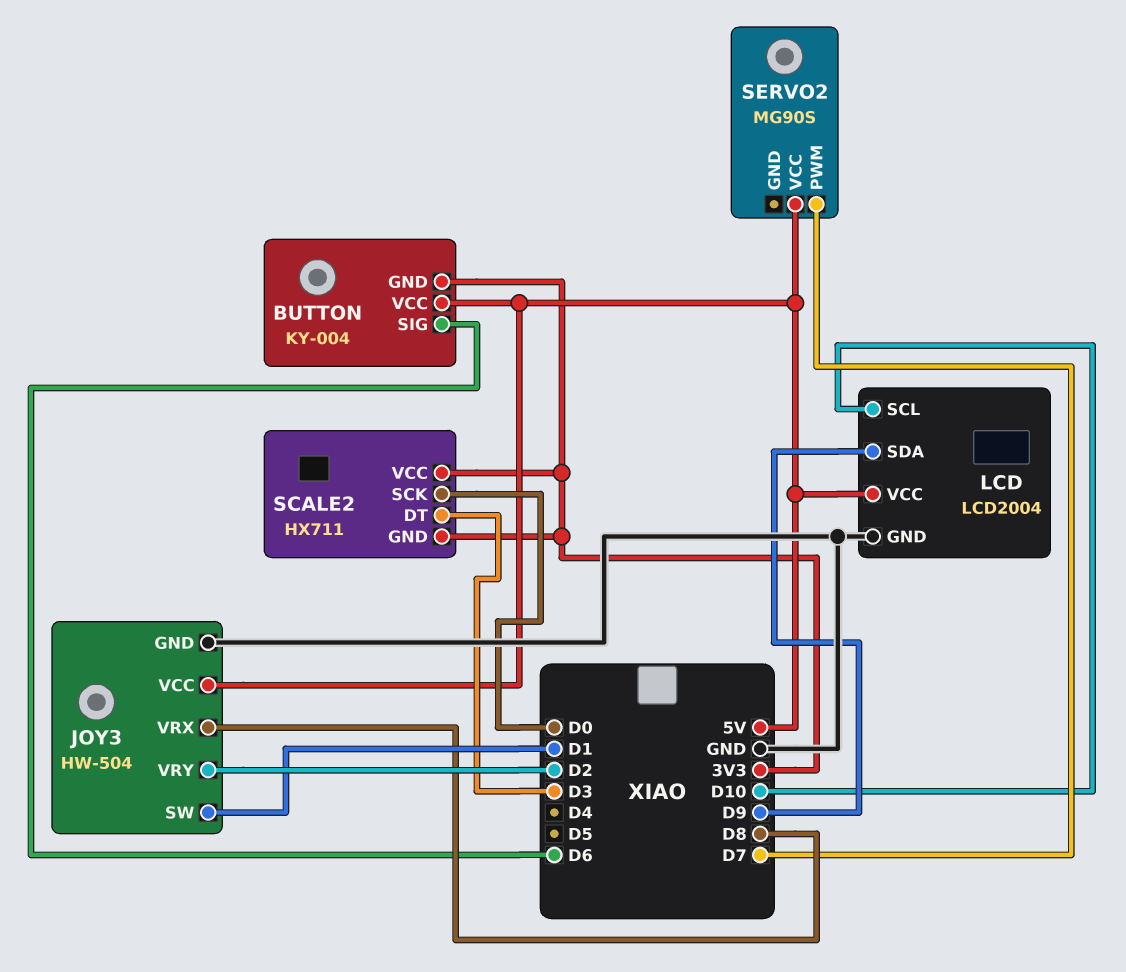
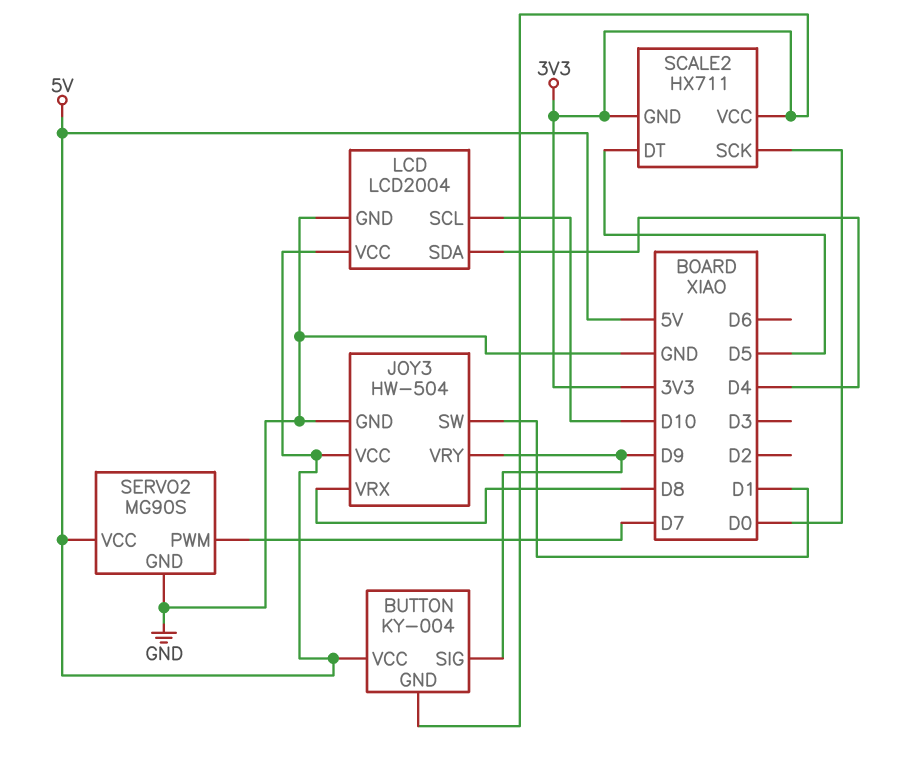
BUTTON pin SIG: D6 -> D9
JOY3 pin VRY: D2 -> D9
LCD pin SDA: D9 -> D4
SCALE2 pin DT: D3 -> D5
SERVO2 pin GND: none -> GND

